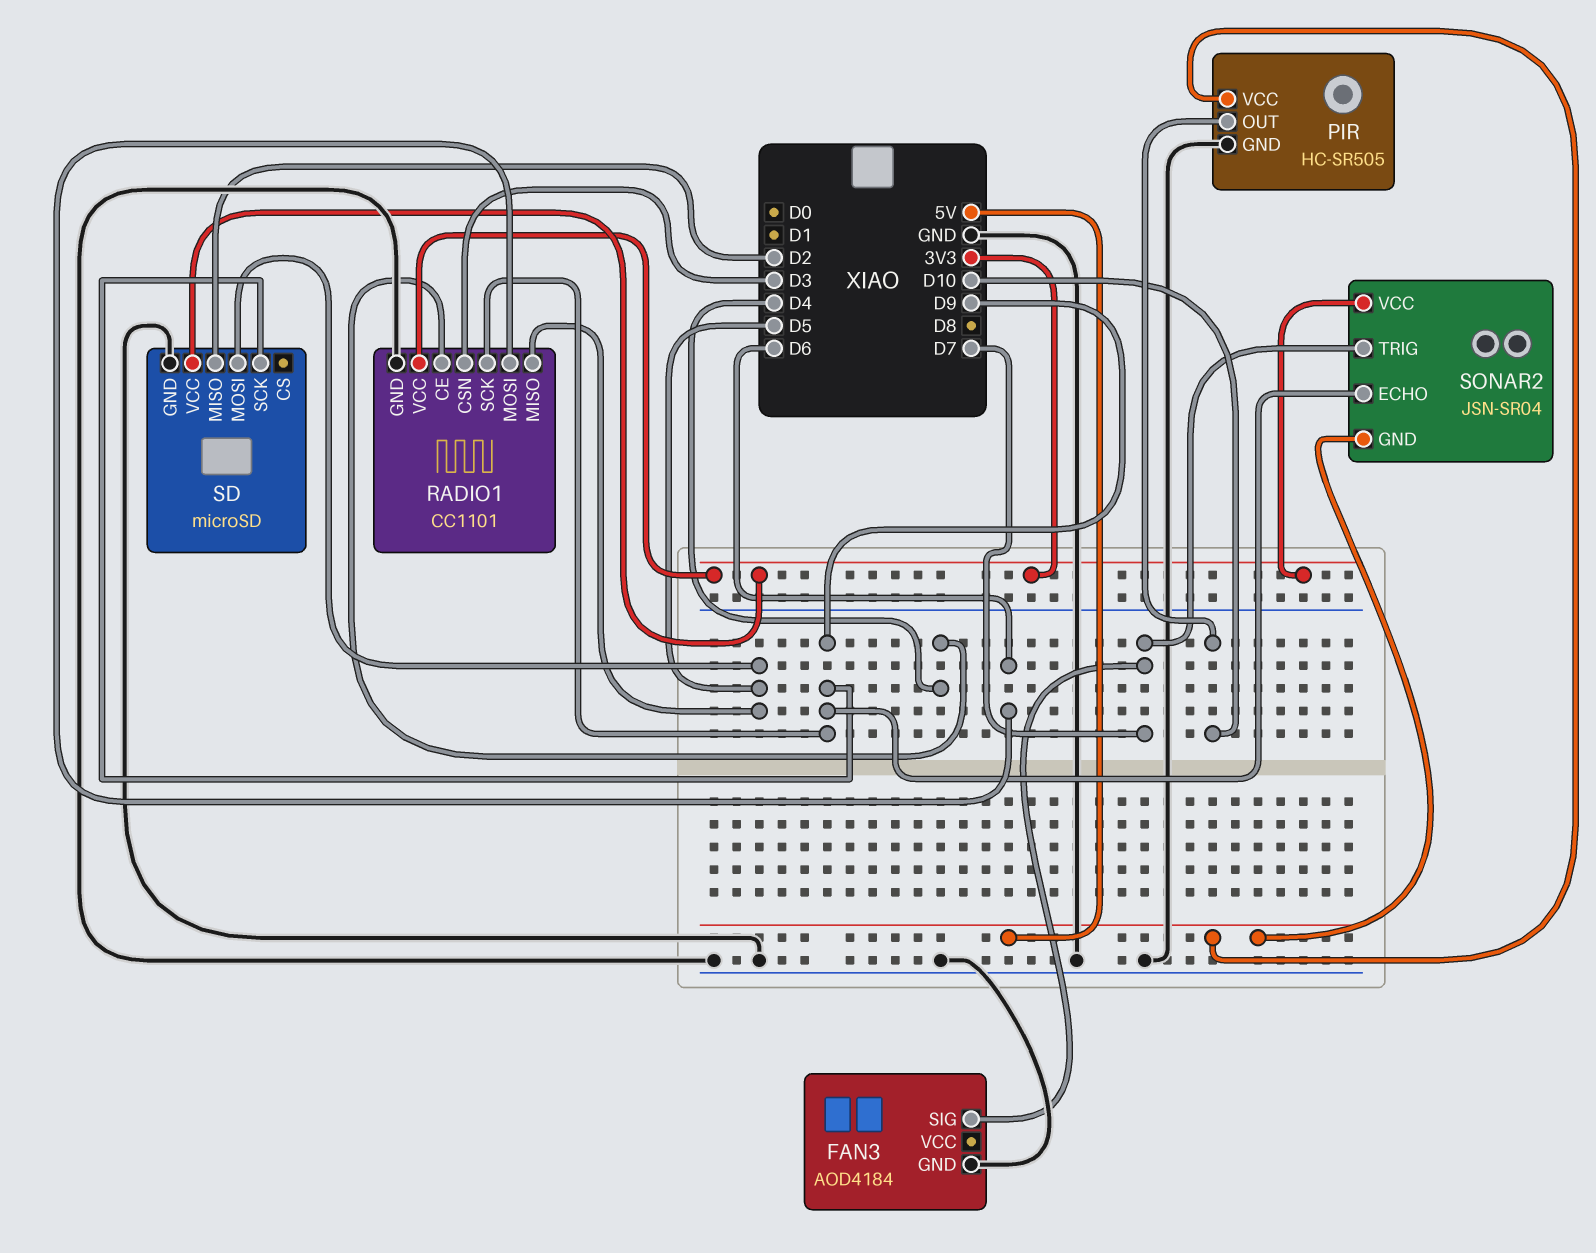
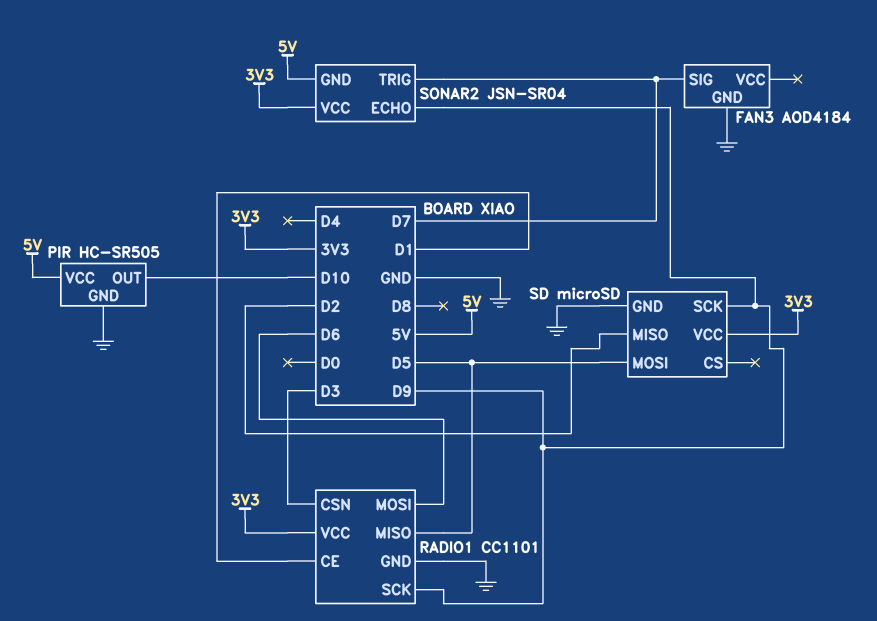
RADIO1 pin CE: D4 -> D1

